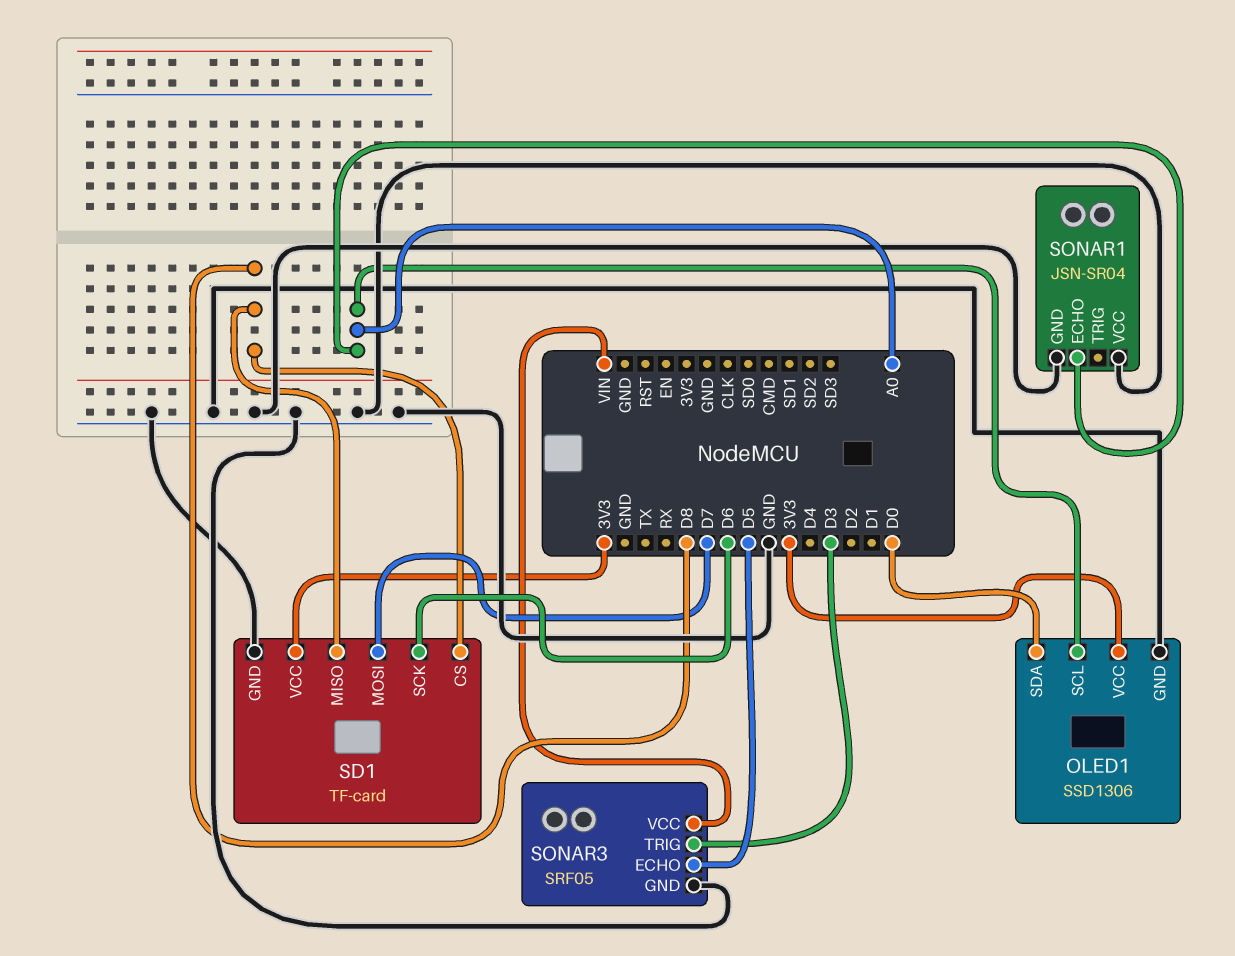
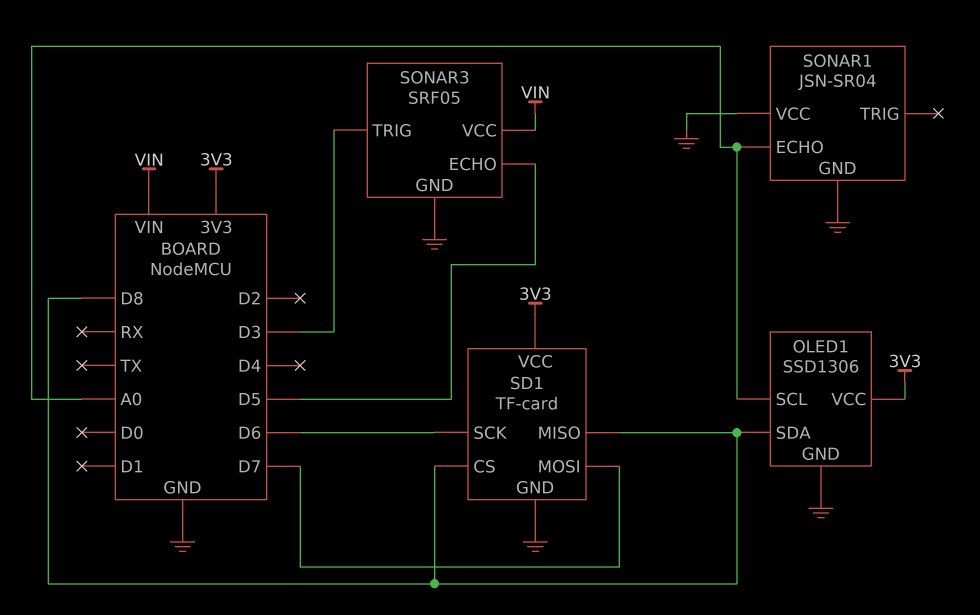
OLED1 pin SDA: D0 -> D8

